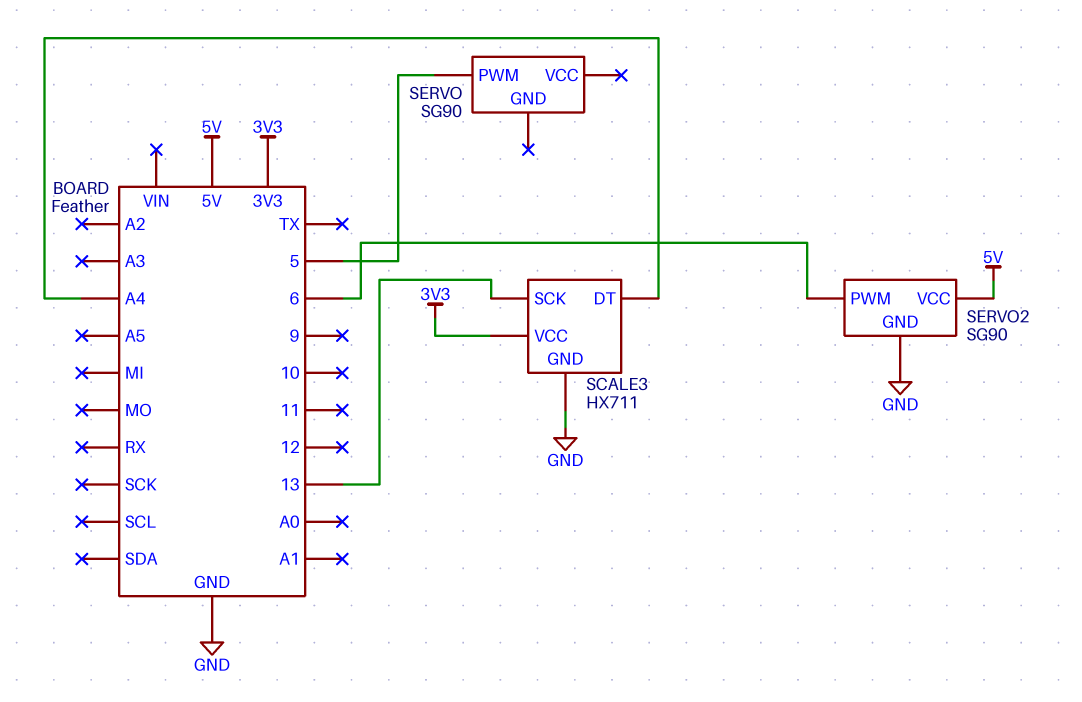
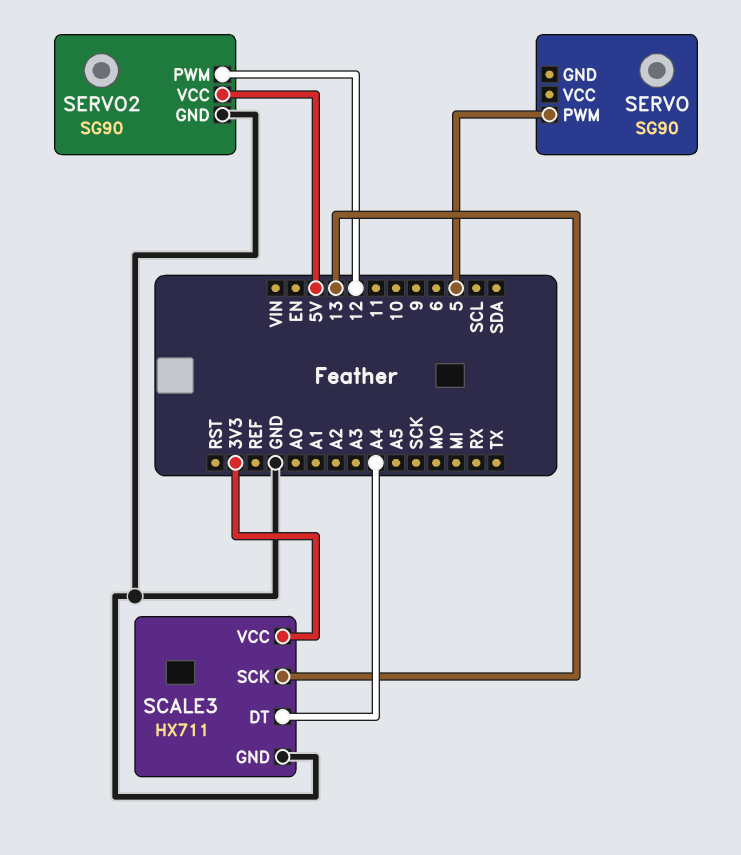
SERVO2 pin PWM: 6 -> 12

